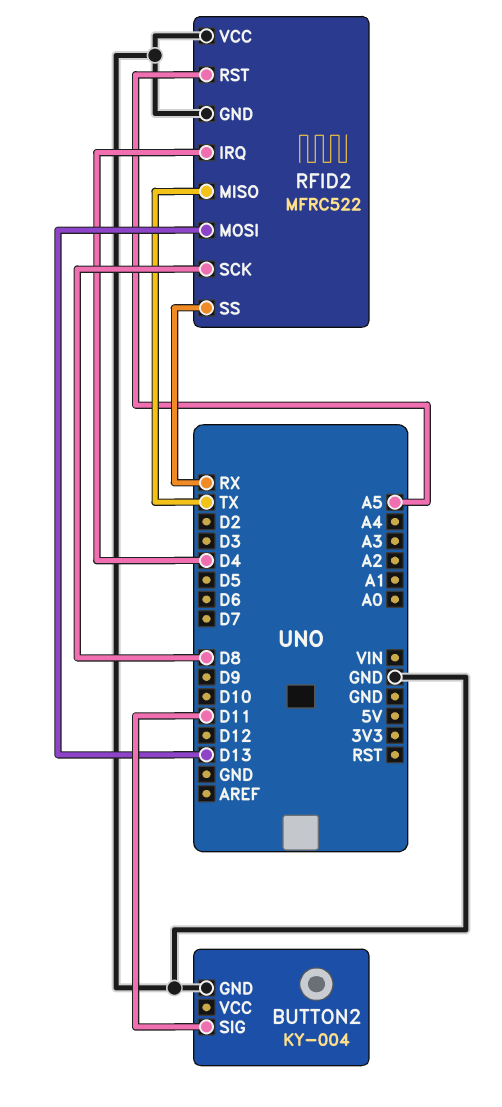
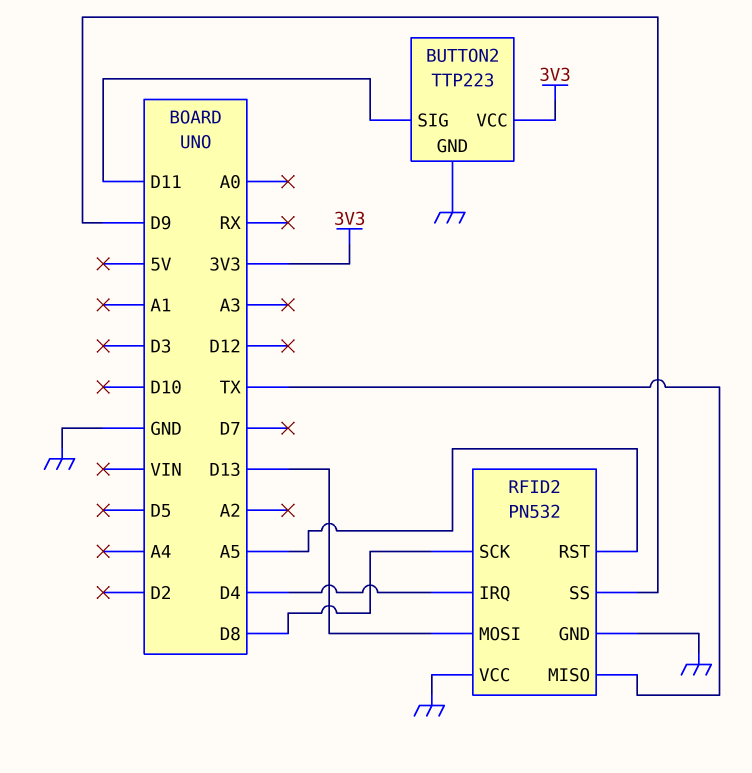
BUTTON2: KY-004 -> TTP223
BUTTON2 pin VCC: none -> 3V3
RFID2: MFRC522 -> PN532
RFID2 pin SS: RX -> D9

